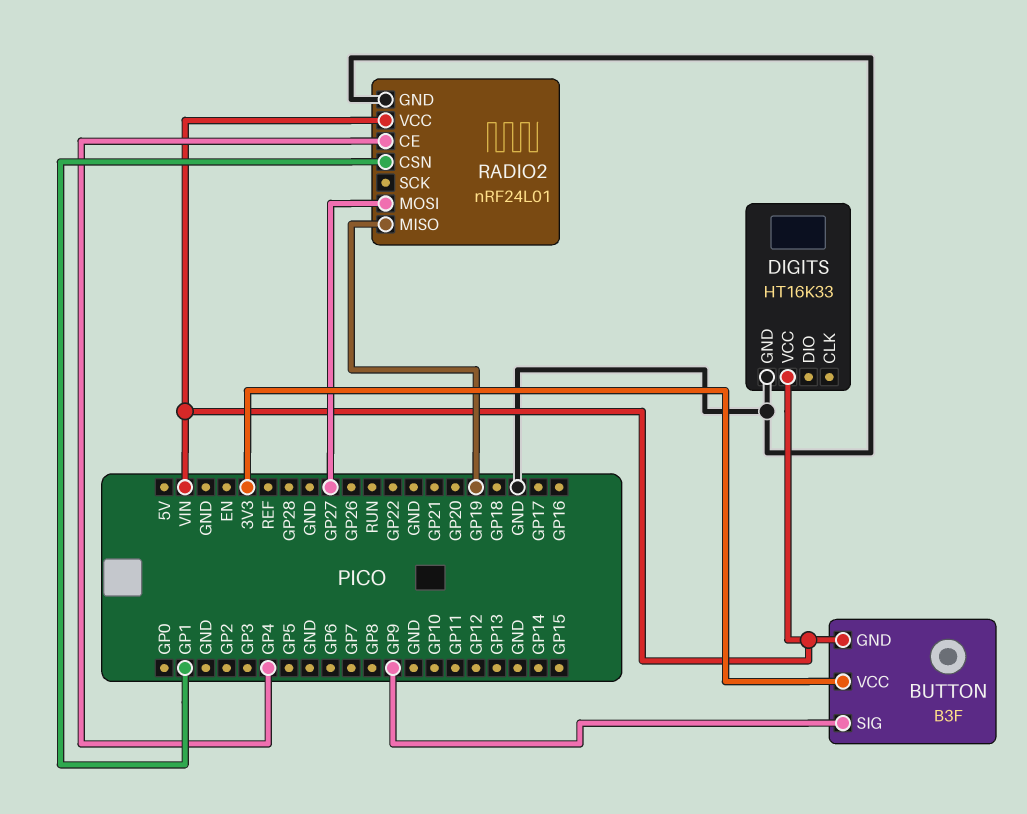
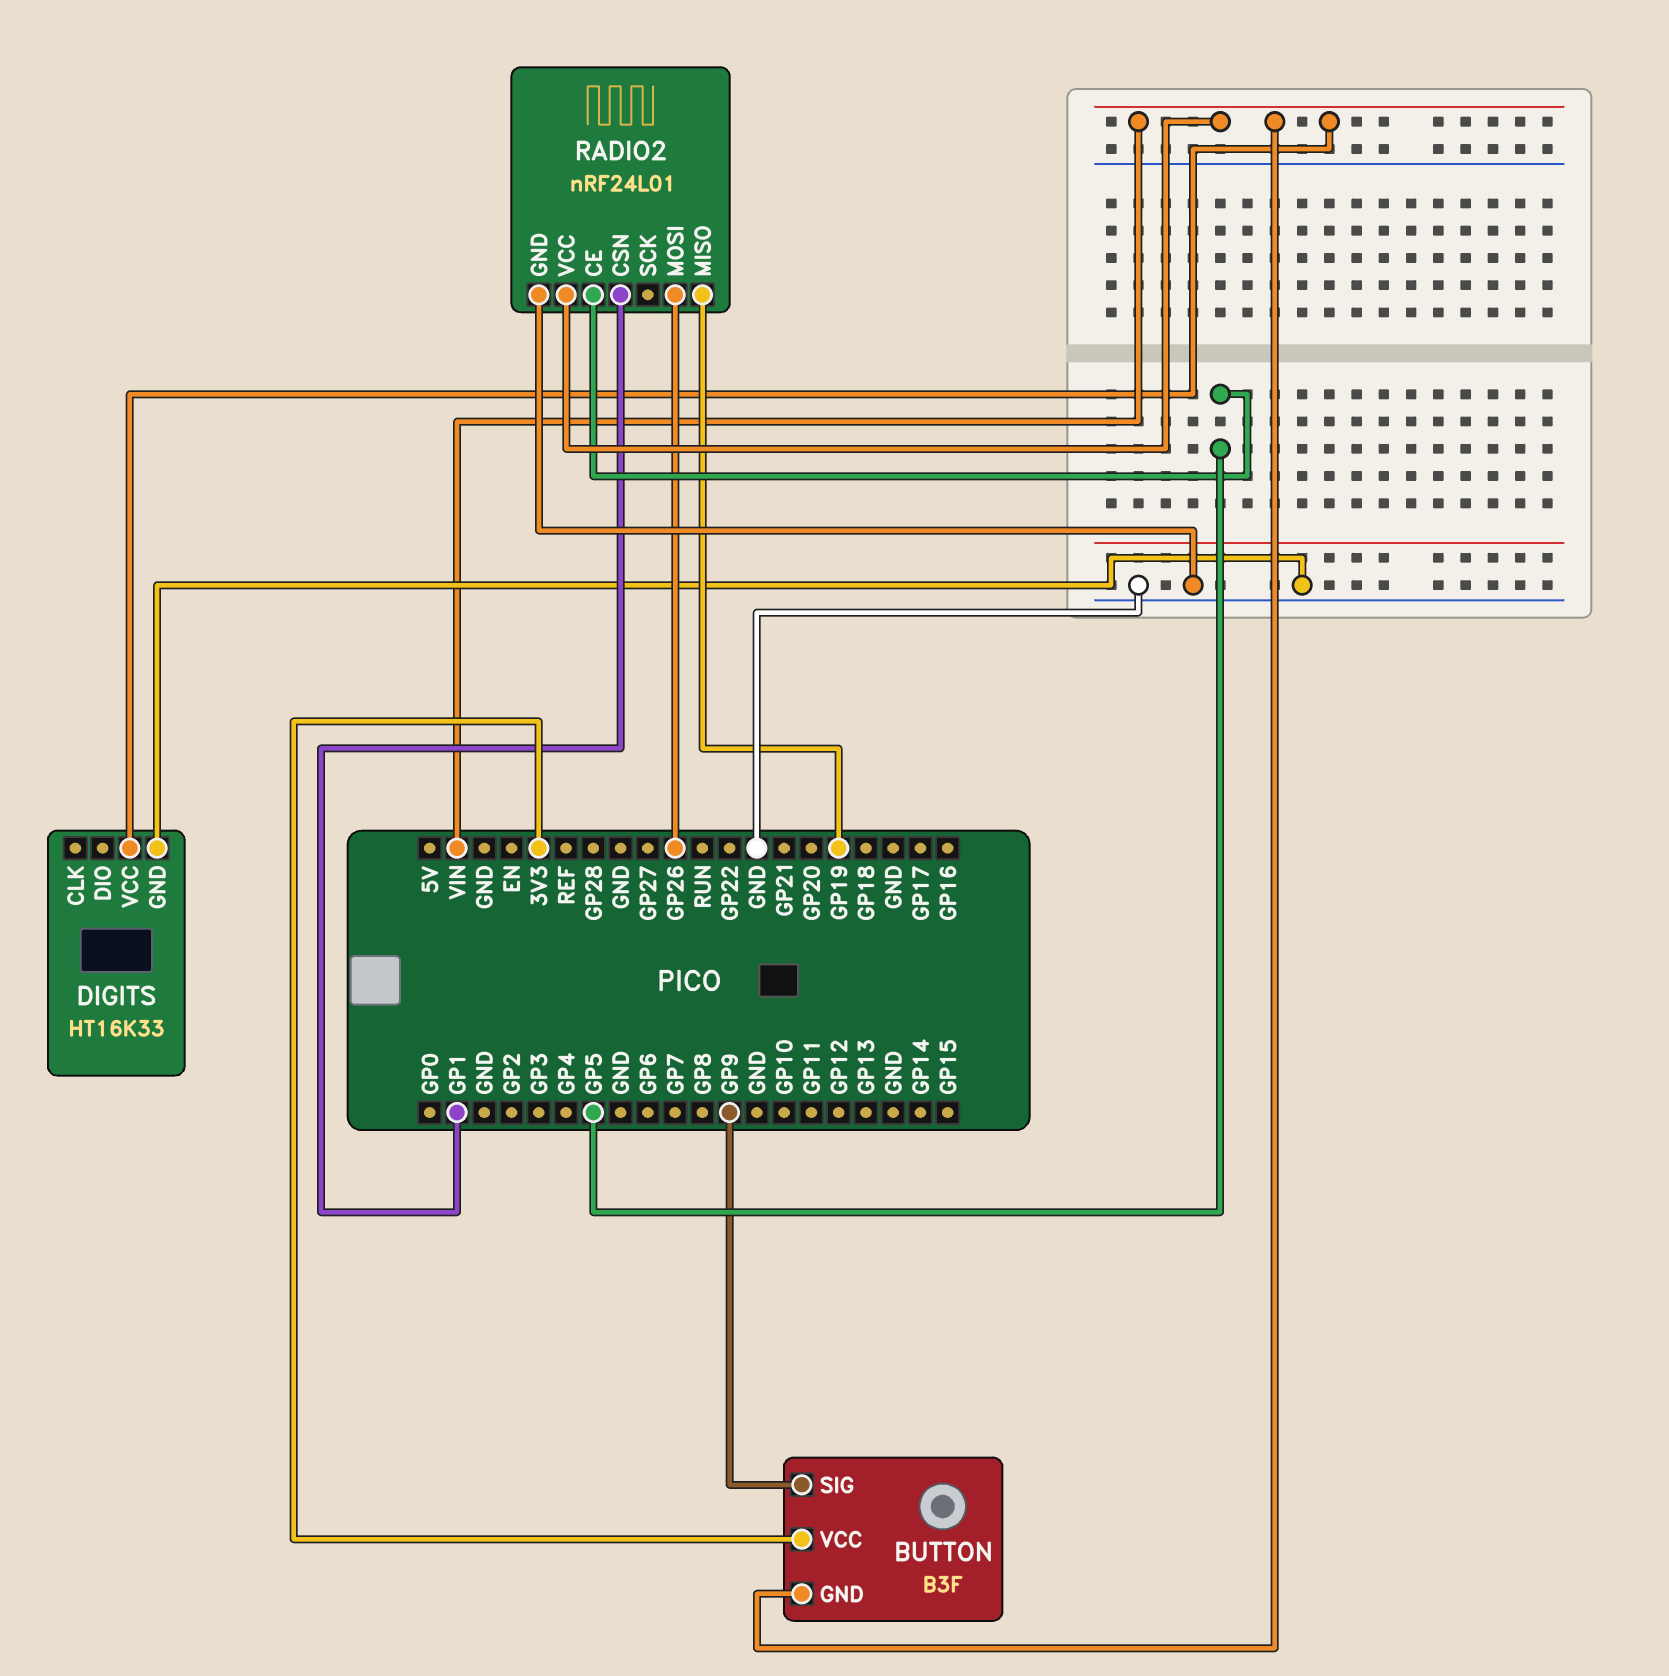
RADIO2 pin CE: GP4 -> GP5
RADIO2 pin MOSI: GP27 -> GP26

